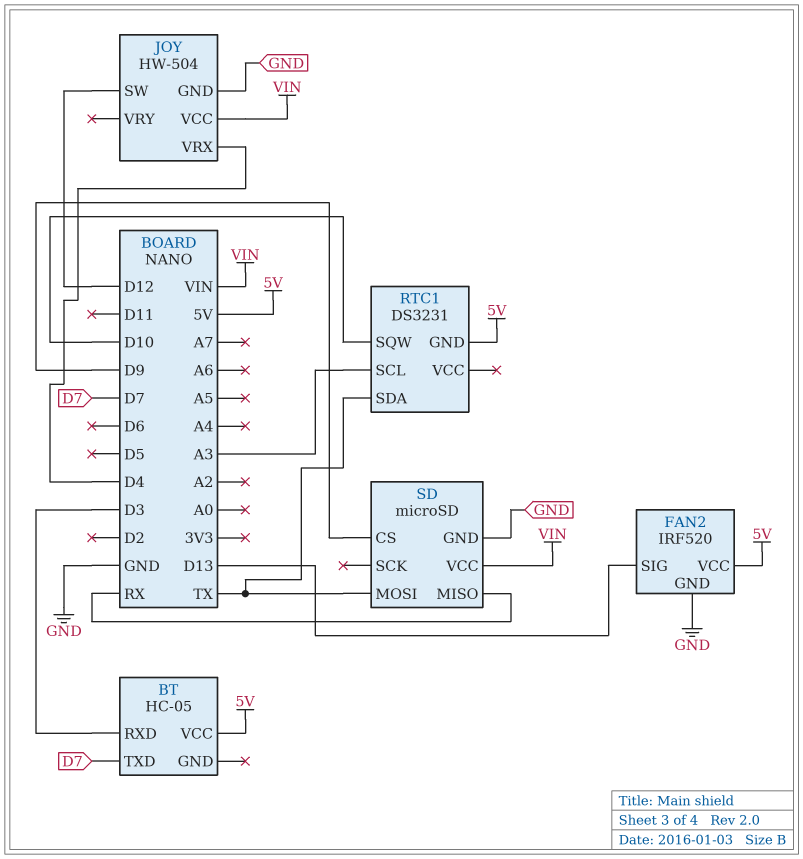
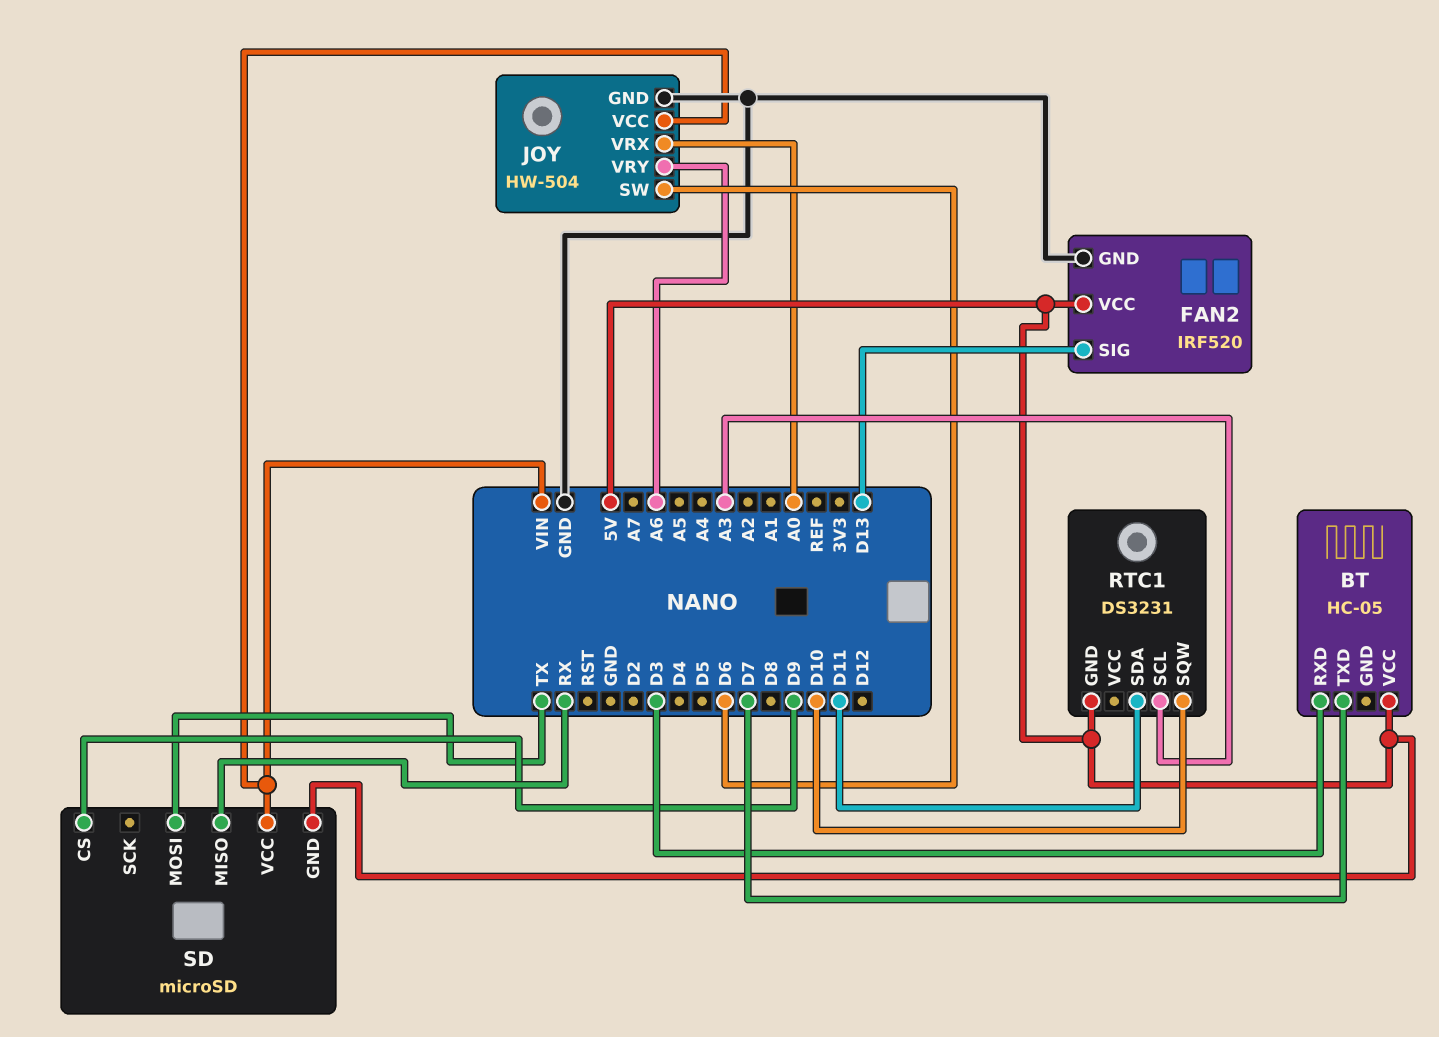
JOY pin SW: D12 -> D6
JOY pin VRX: D4 -> A0
JOY pin VRY: none -> A6
RTC1 pin SDA: TX -> D11
SD pin GND: GND -> 5V

